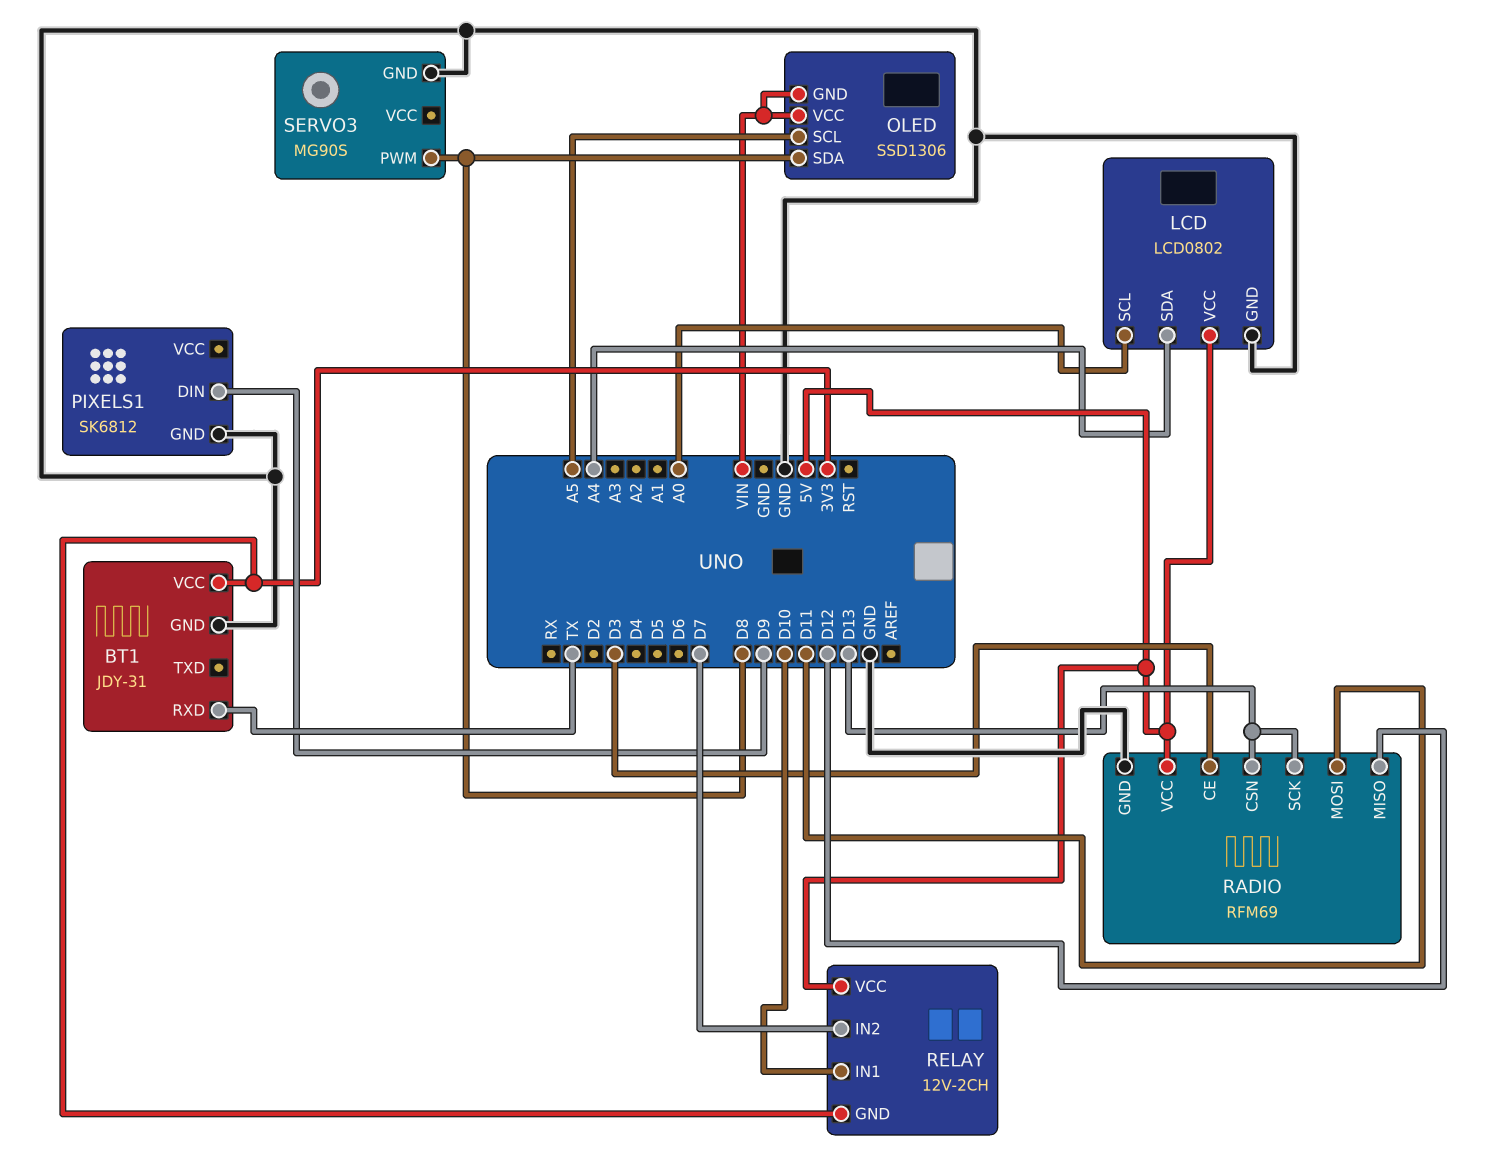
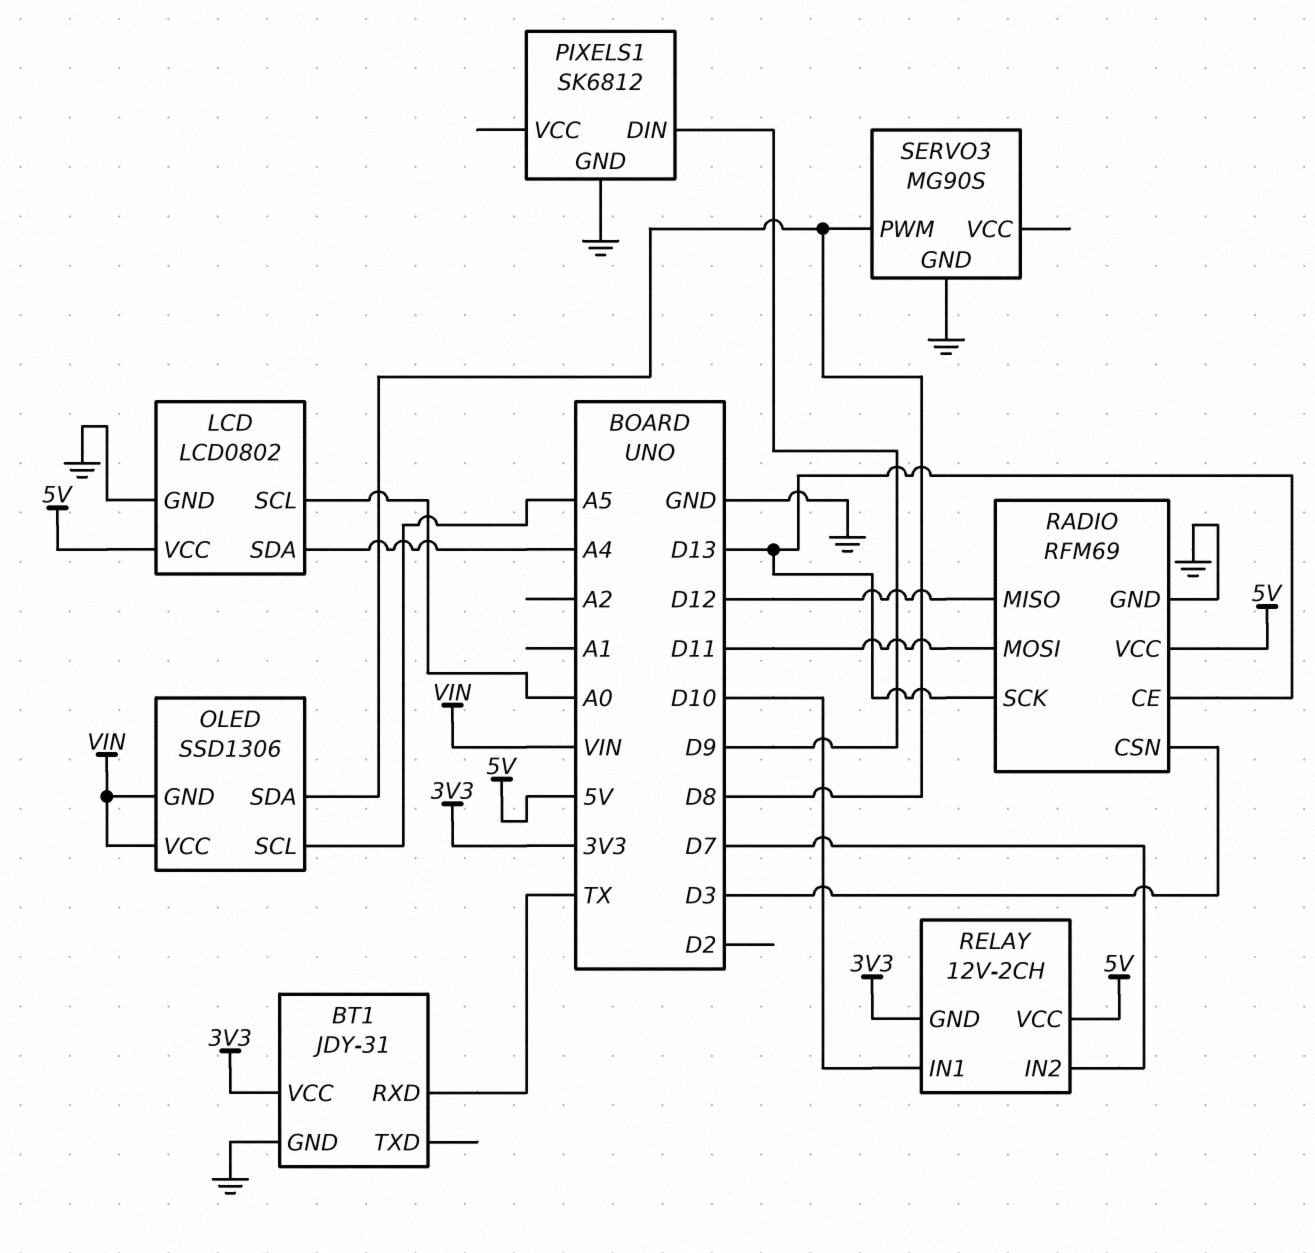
RADIO pin CE: D3 -> D13
RADIO pin CSN: D13 -> D3

